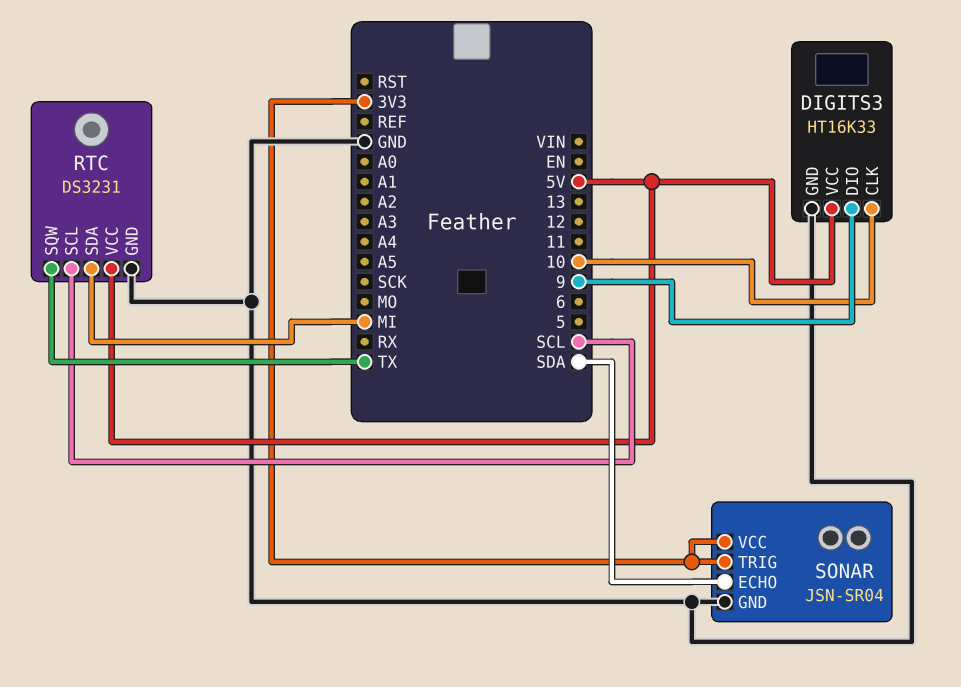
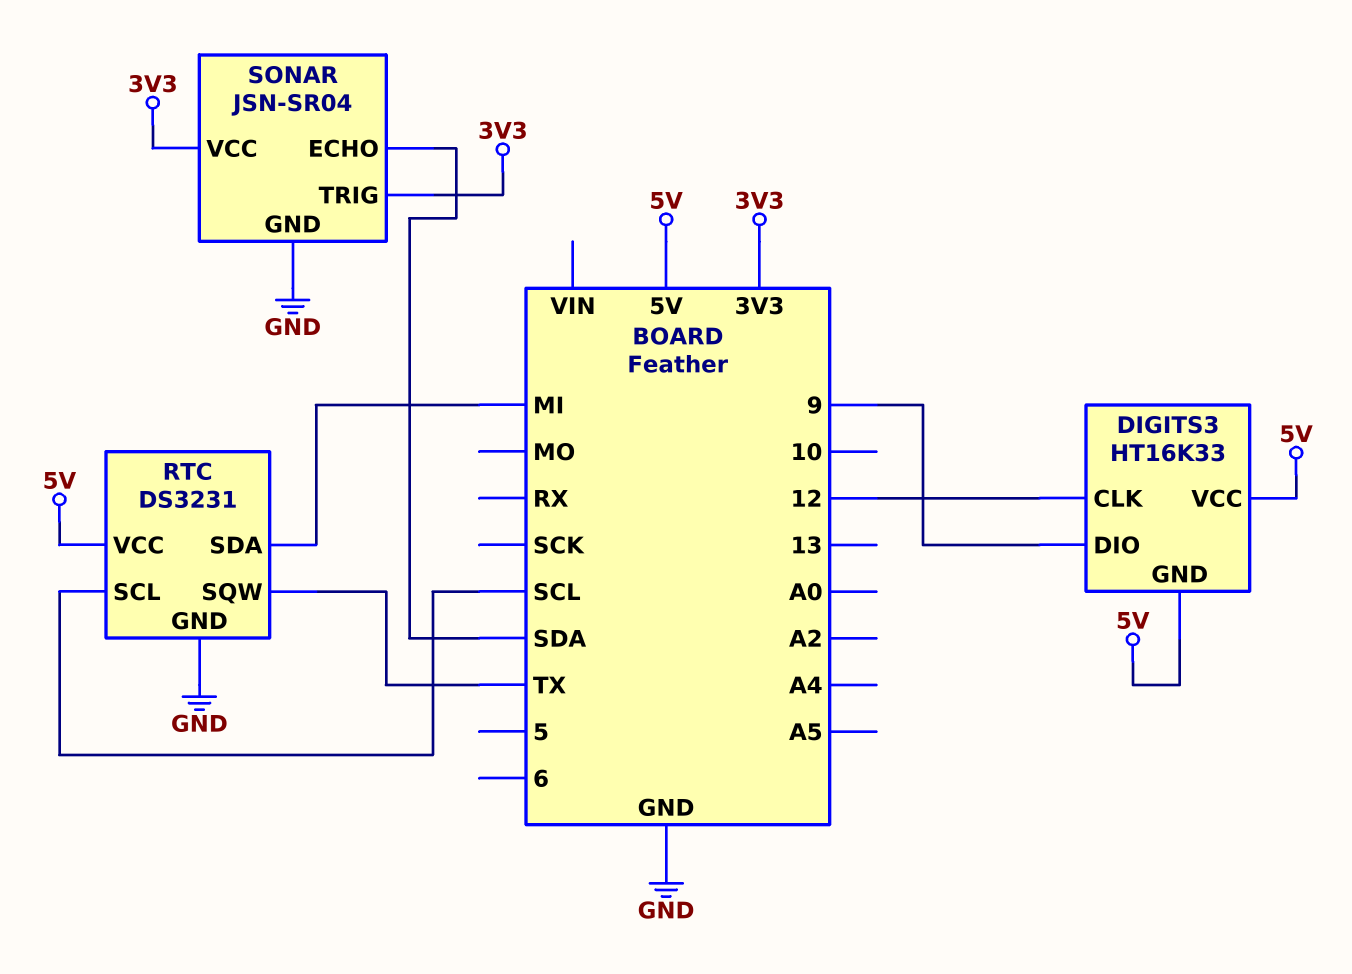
DIGITS3 pin CLK: 10 -> 12
DIGITS3 pin GND: GND -> 5V

